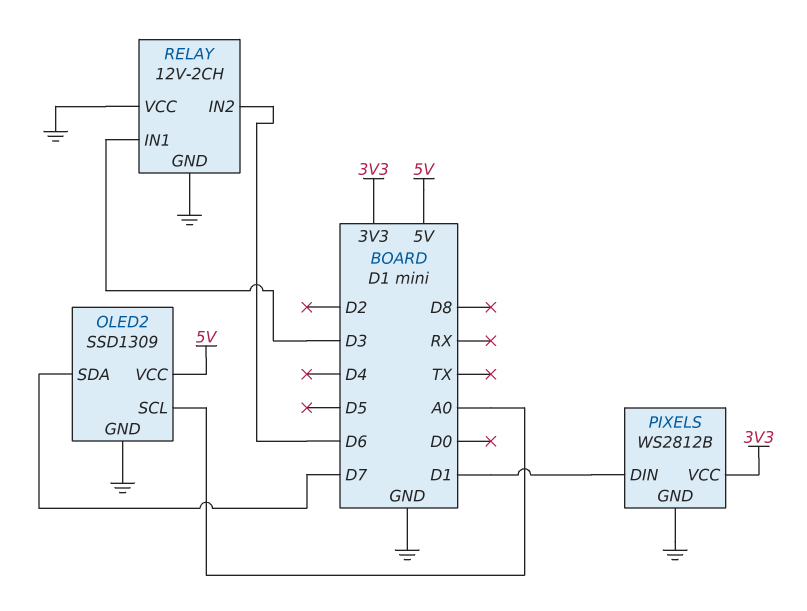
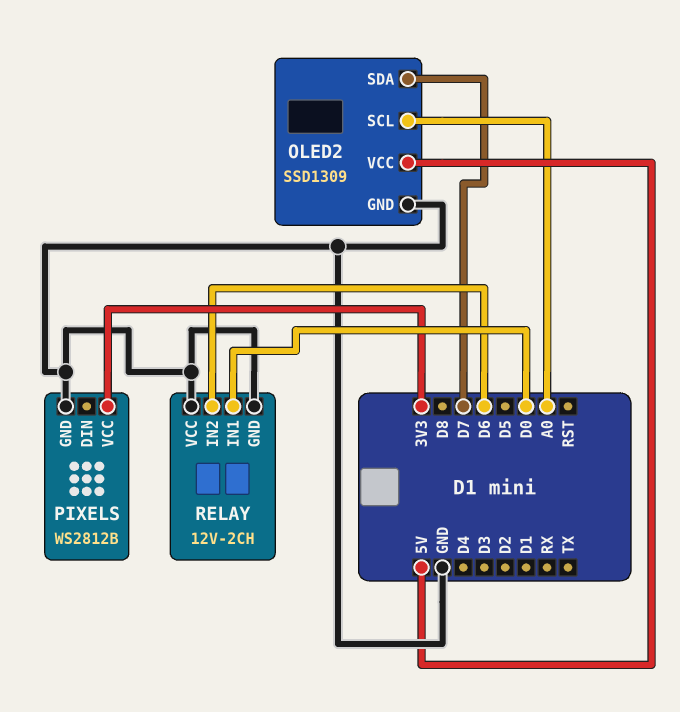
PIXELS pin DIN: D1 -> none
RELAY pin IN1: D3 -> D0

